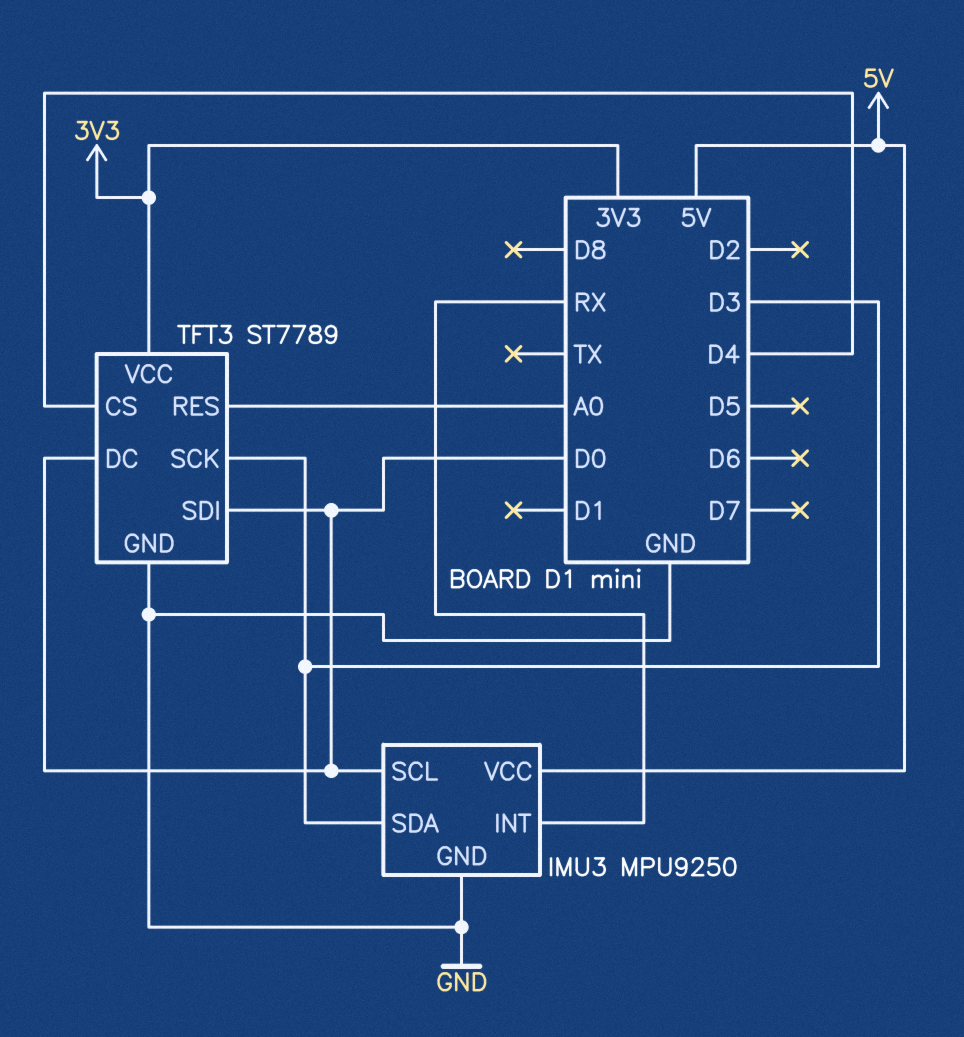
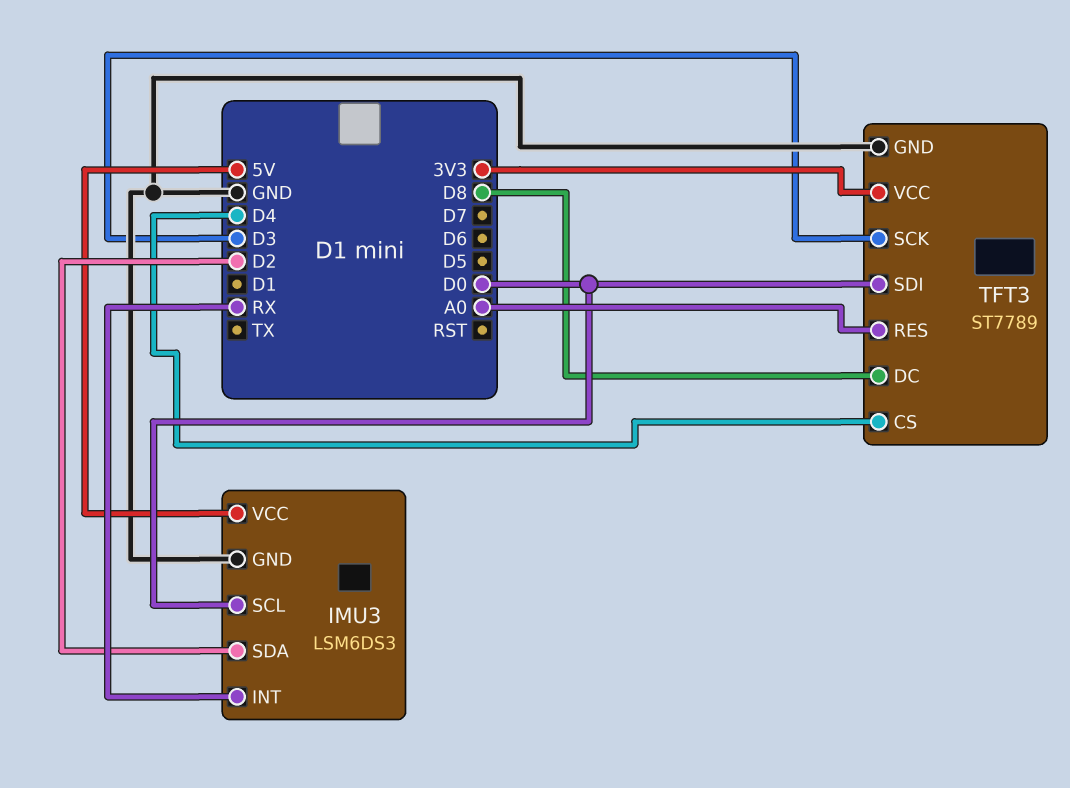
IMU3: MPU9250 -> LSM6DS3
IMU3 pin SDA: D3 -> D2
TFT3 pin DC: D0 -> D8

